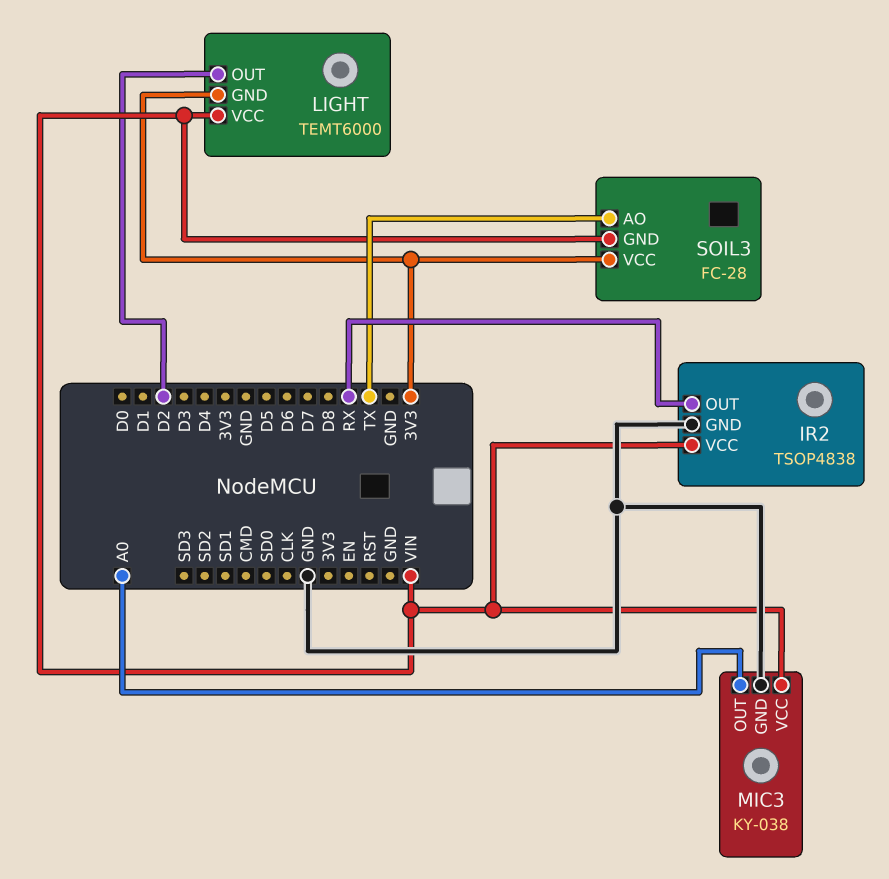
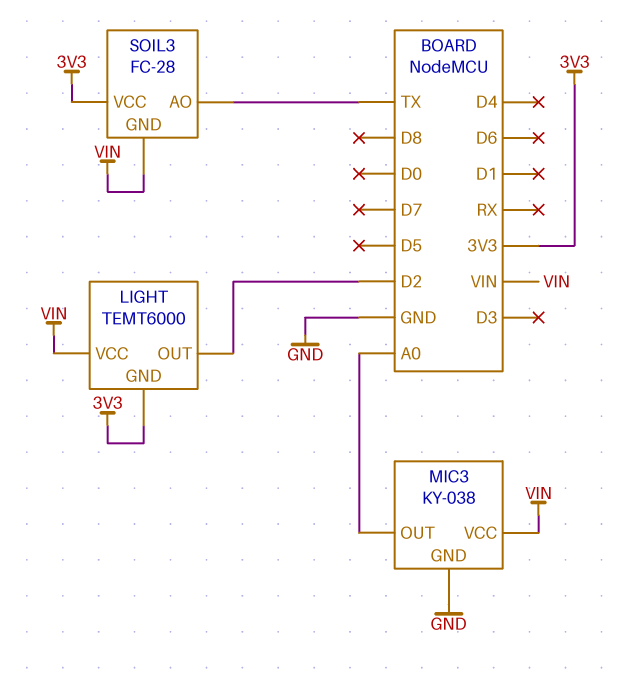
IR2: TSOP4838 -> none
IR2 pin GND: GND -> none
IR2 pin OUT: RX -> none
IR2 pin VCC: VIN -> none

